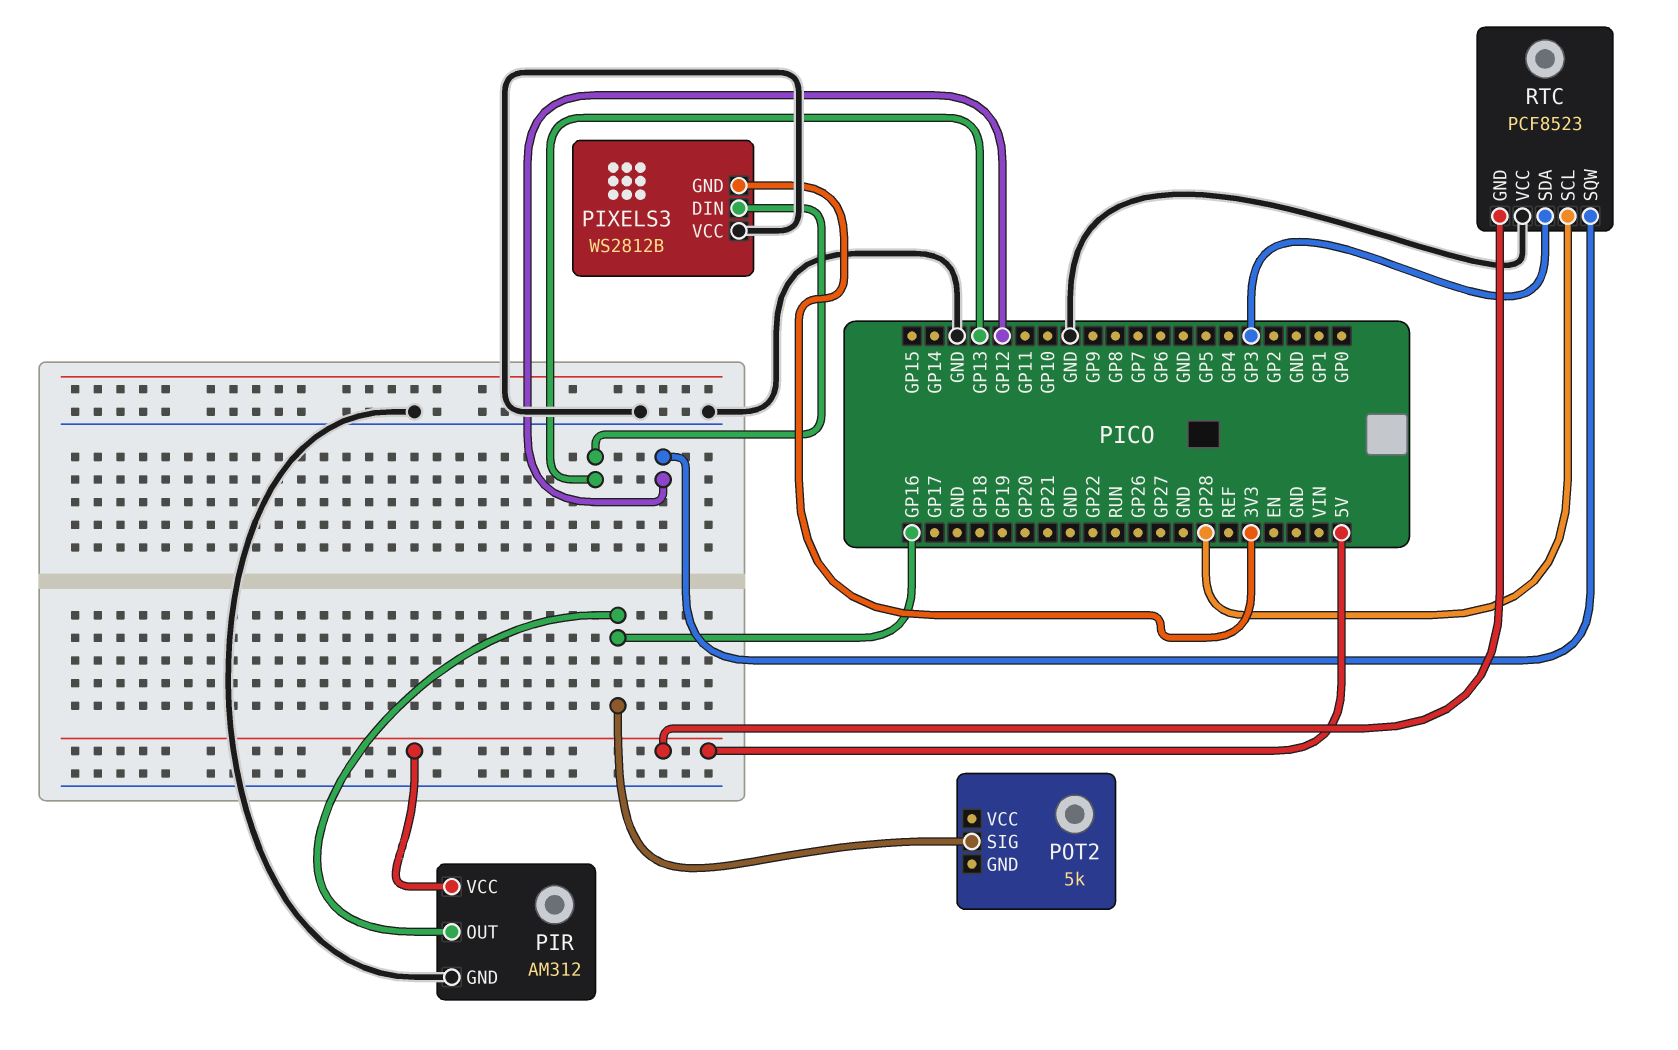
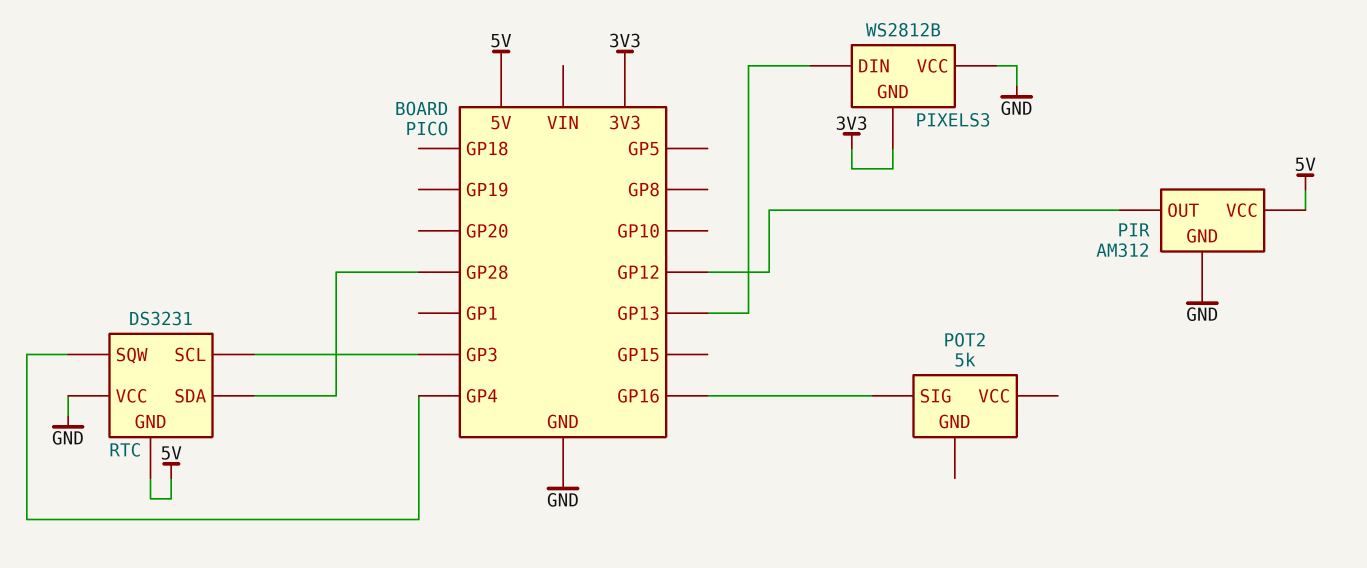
PIR pin OUT: GP16 -> GP12
RTC: PCF8523 -> DS3231
RTC pin SCL: GP28 -> GP3
RTC pin SDA: GP3 -> GP28
RTC pin SQW: GP12 -> GP4

